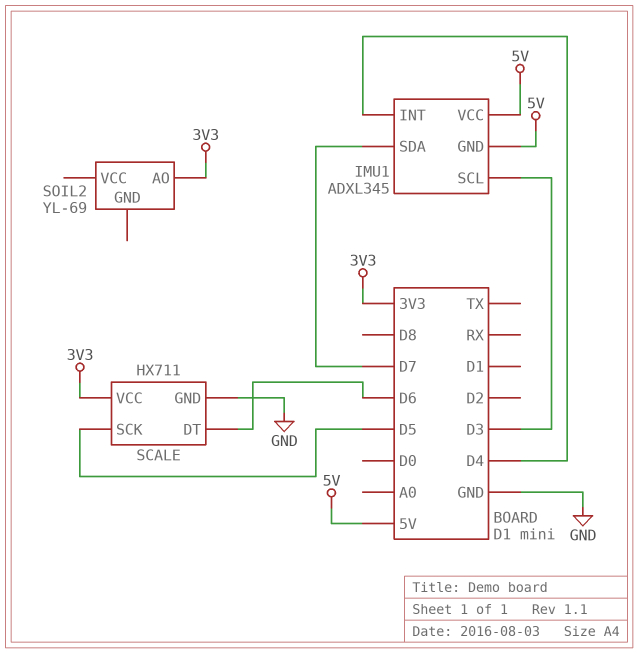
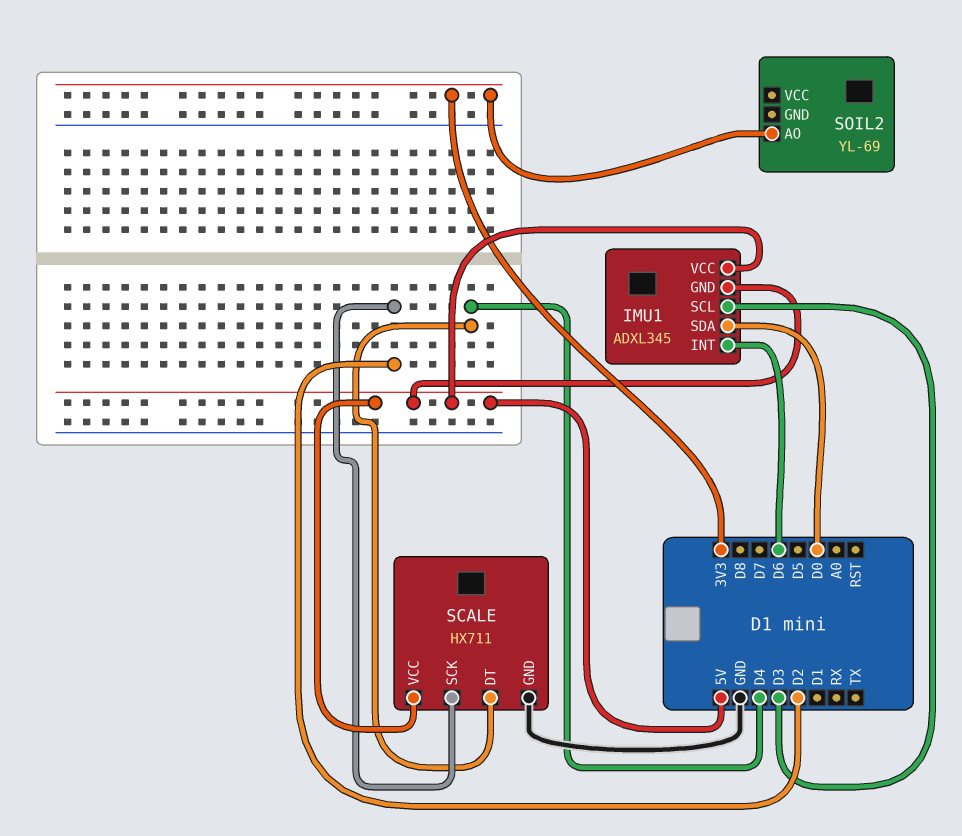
IMU1 pin INT: D4 -> D6
IMU1 pin SDA: D7 -> D0
SCALE pin DT: D6 -> D4
SCALE pin SCK: D5 -> D2
SCALE pin VCC: 3V3 -> 5V

